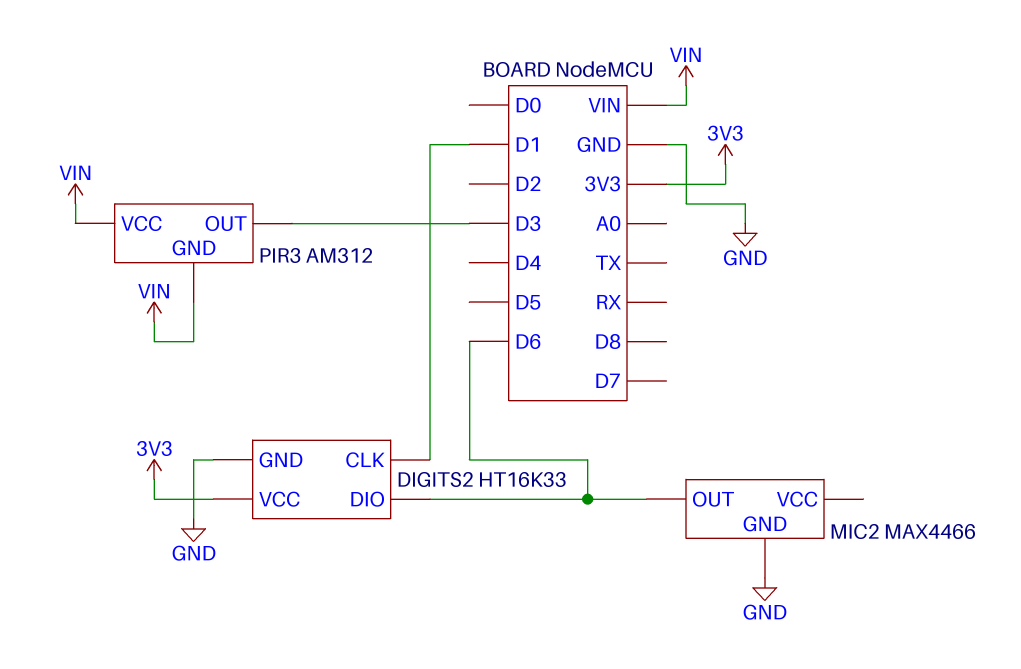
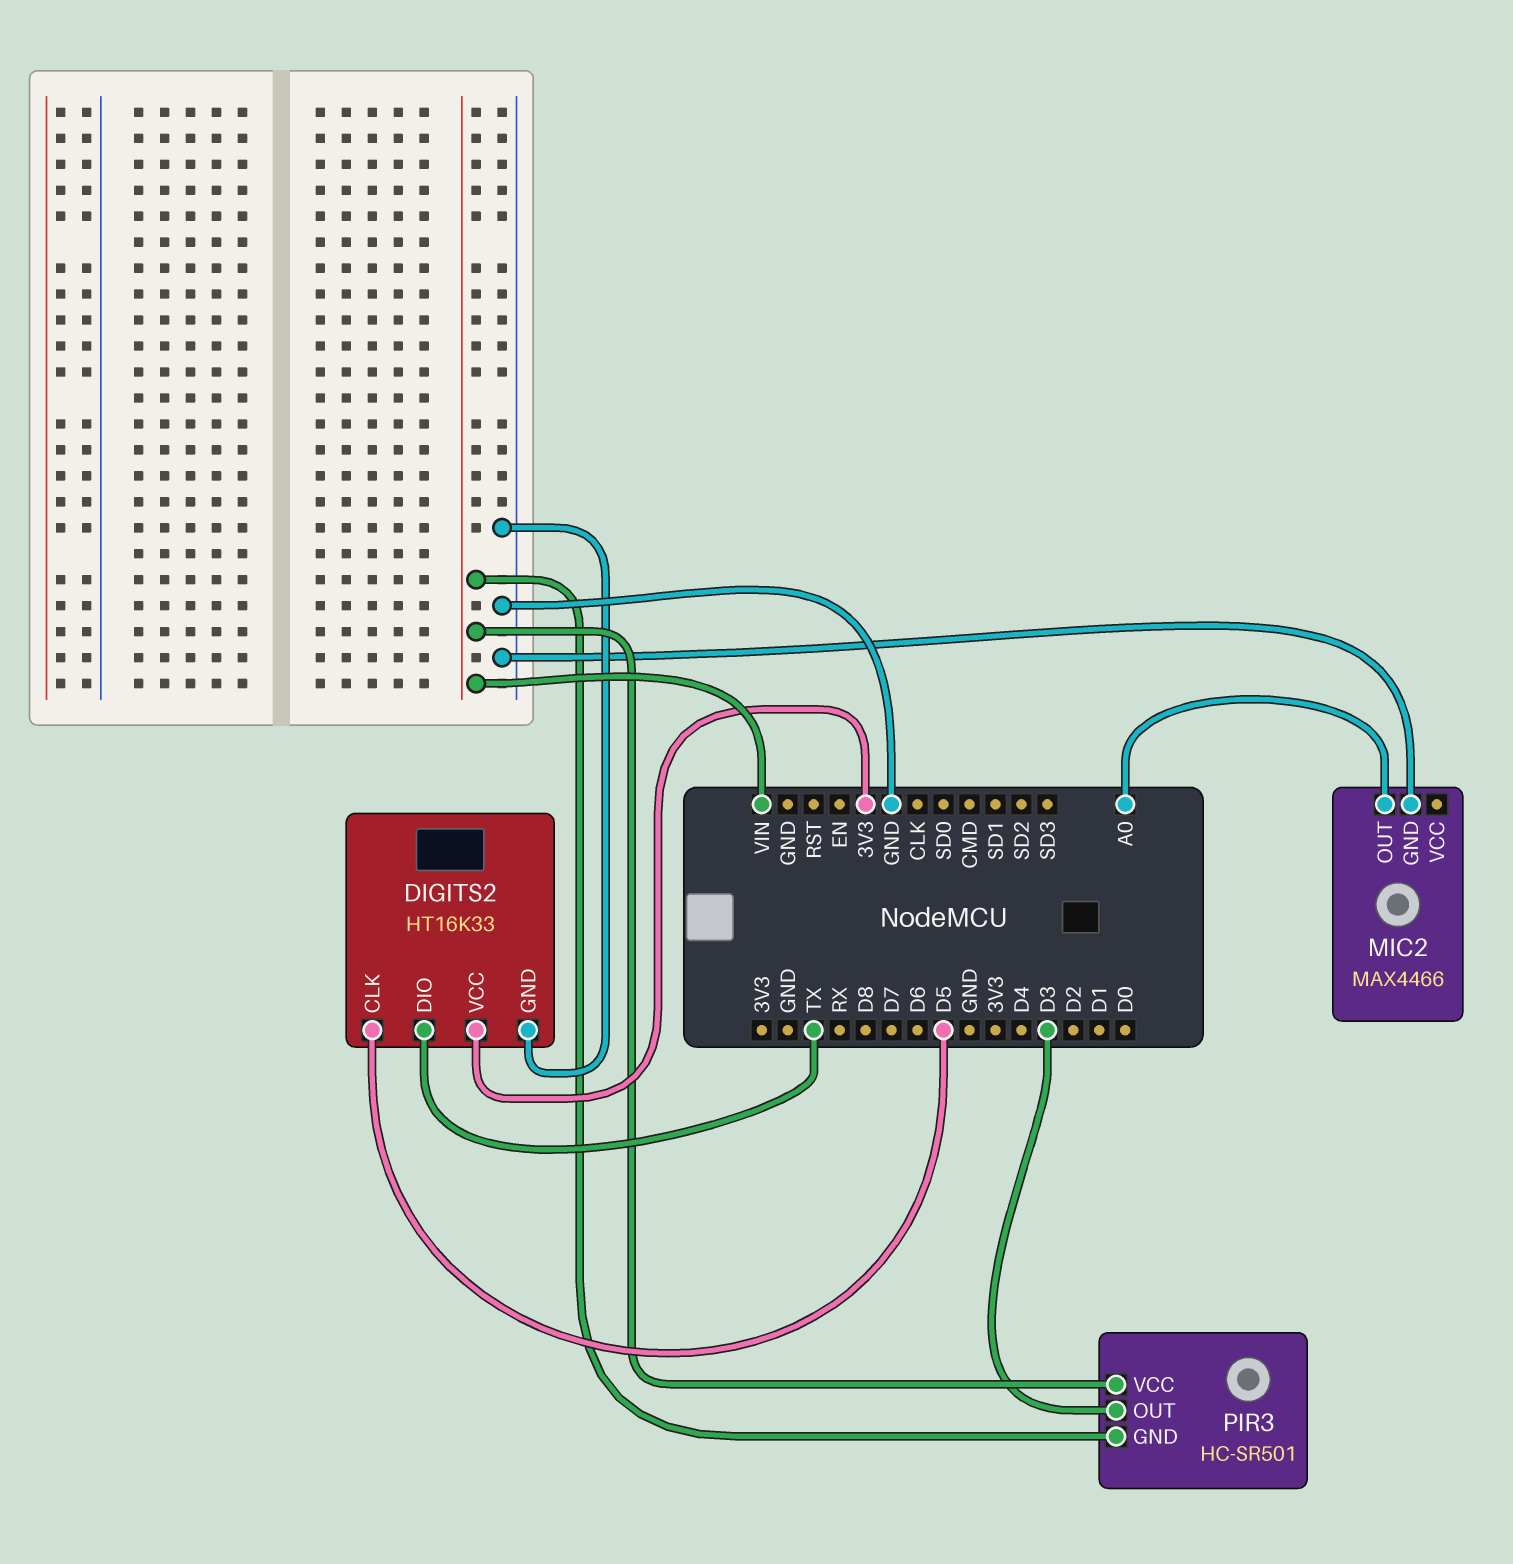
DIGITS2 pin CLK: D1 -> D5
DIGITS2 pin DIO: D6 -> TX
MIC2 pin OUT: D6 -> A0
PIR3: AM312 -> HC-SR501

